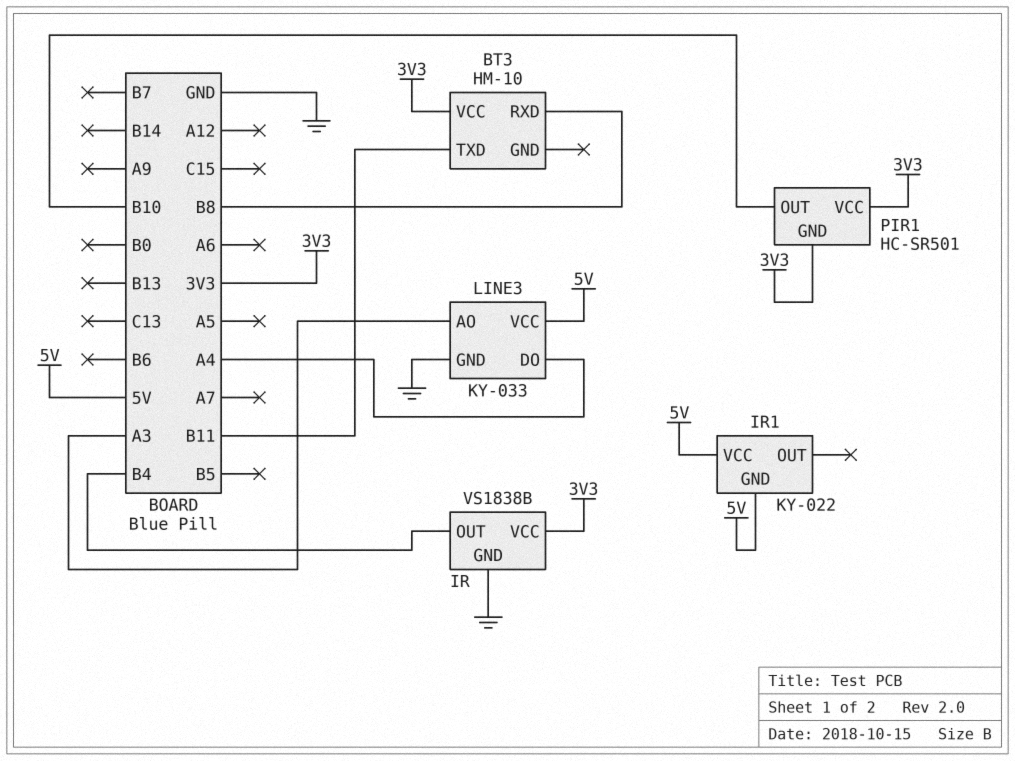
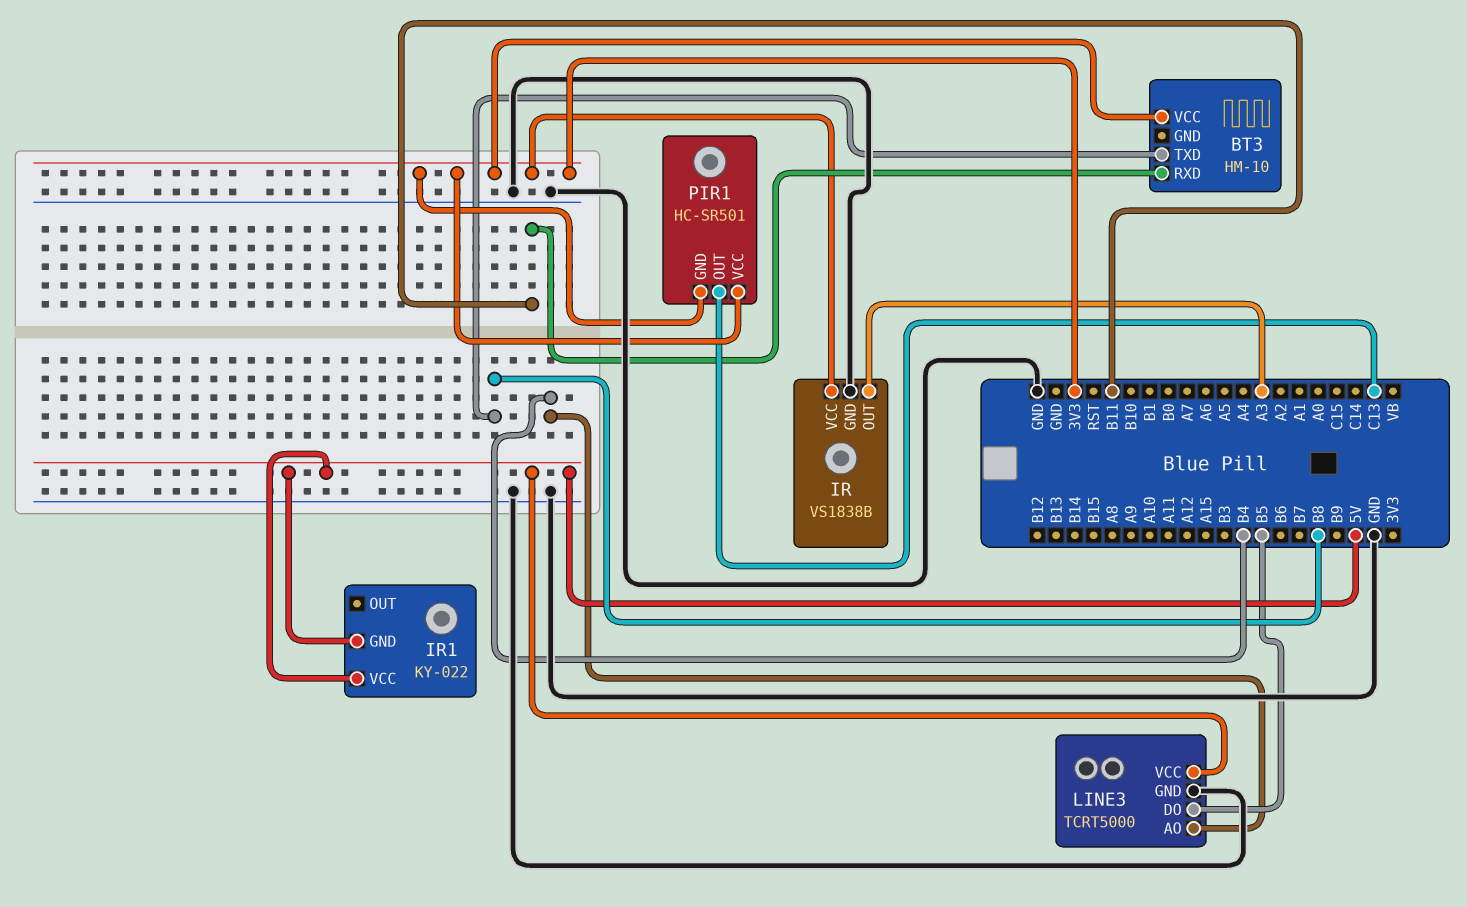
BT3 pin RXD: B8 -> B11
BT3 pin TXD: B11 -> B8
IR pin OUT: B4 -> A3
LINE3: KY-033 -> TCRT5000
LINE3 pin AO: A3 -> B4
LINE3 pin DO: A4 -> B5
PIR1 pin OUT: B10 -> C13

